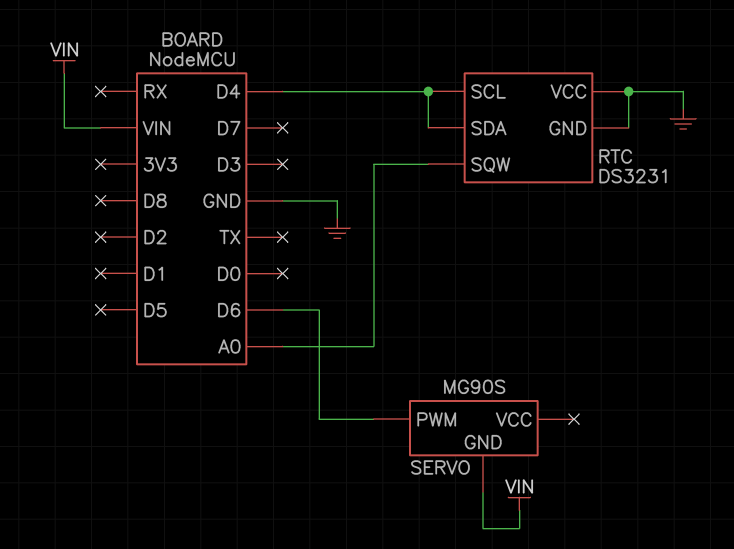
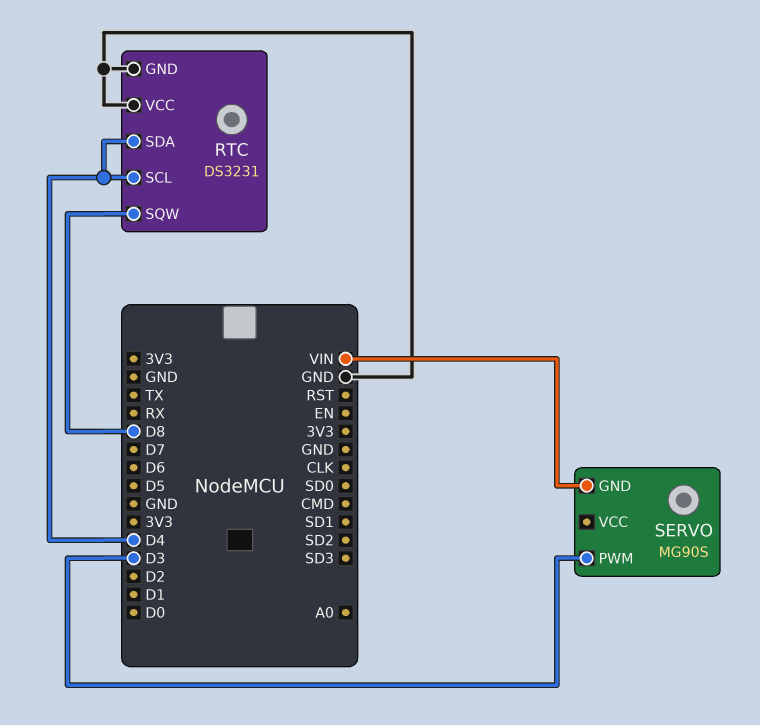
RTC pin SQW: A0 -> D8
SERVO pin PWM: D6 -> D3

